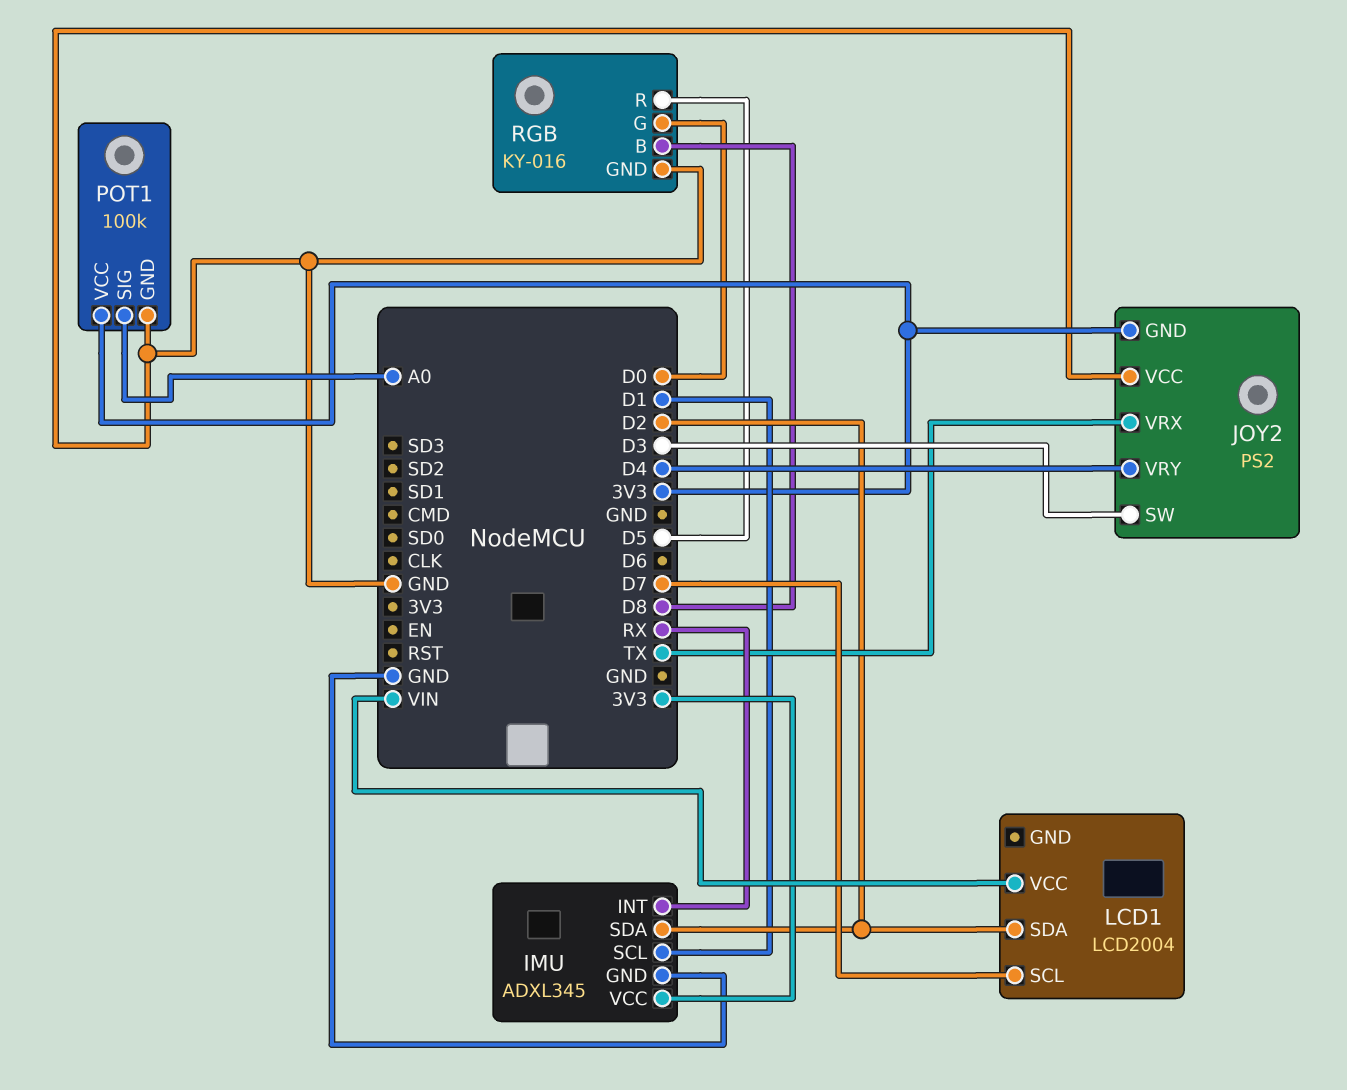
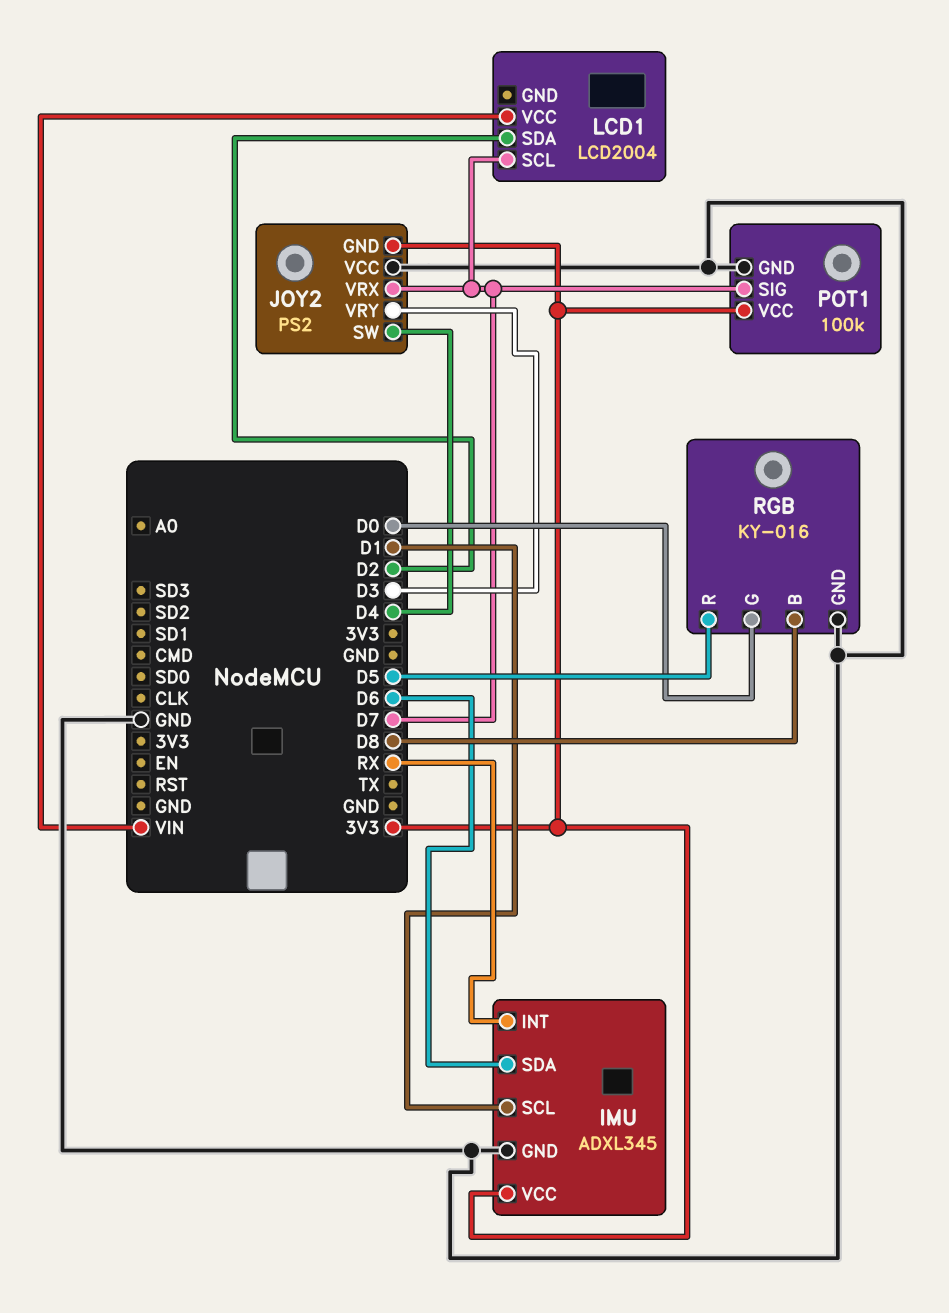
IMU pin SDA: D2 -> D6
JOY2 pin SW: D3 -> D4
JOY2 pin VRX: TX -> D7
JOY2 pin VRY: D4 -> D3
POT1 pin SIG: A0 -> D7

